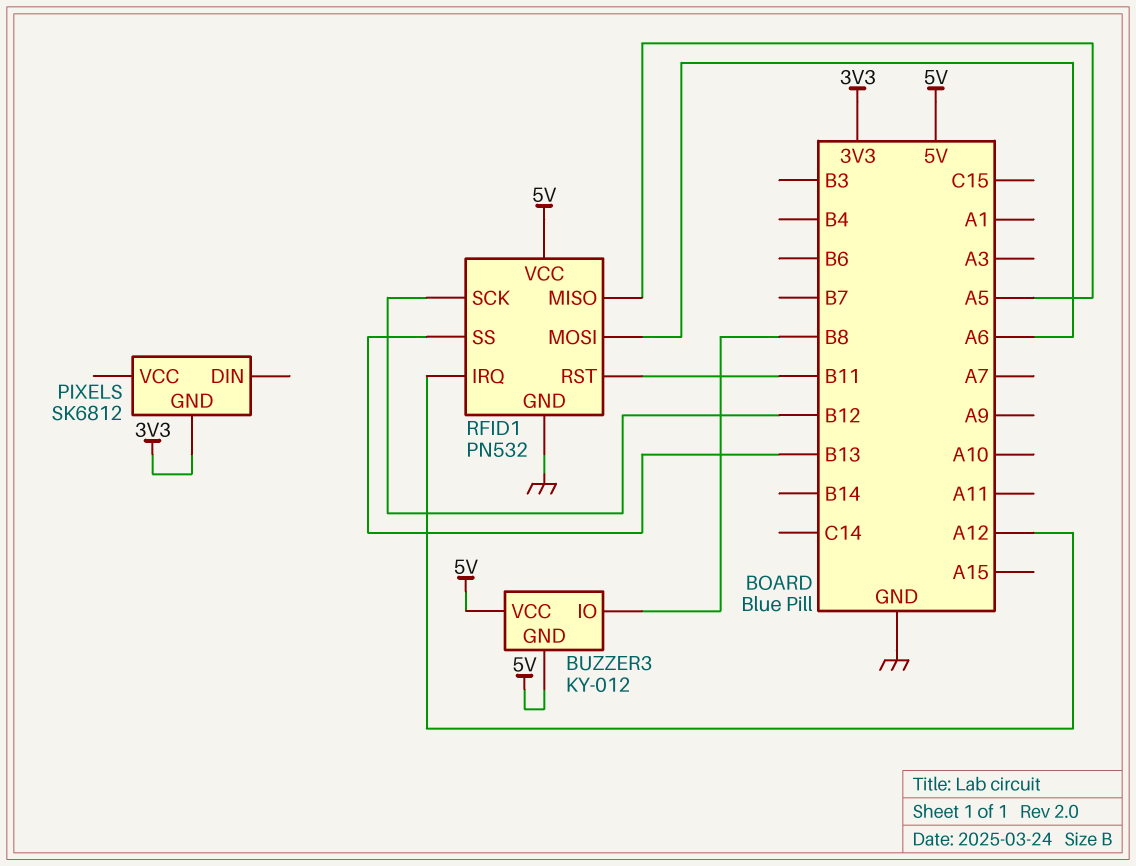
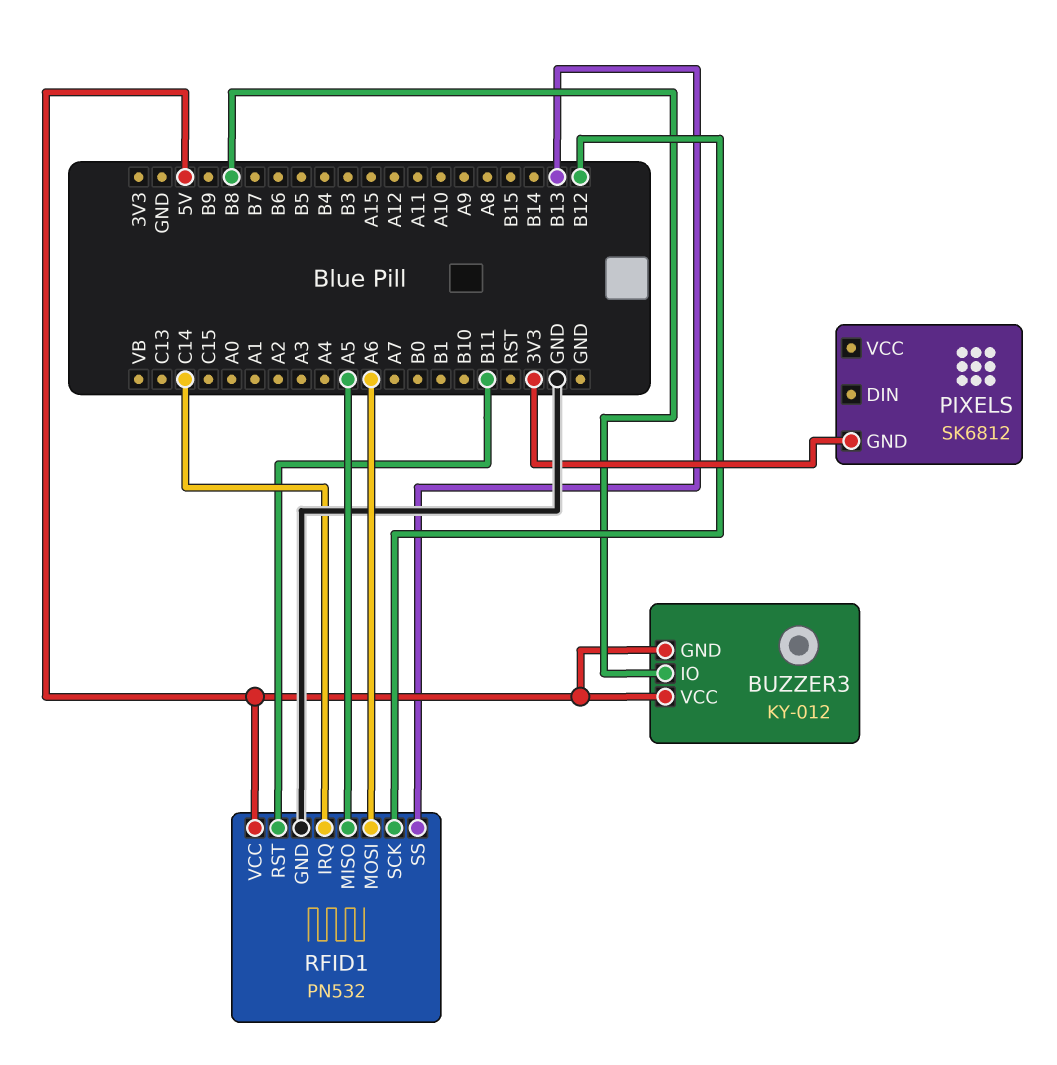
RFID1 pin IRQ: A12 -> C14

